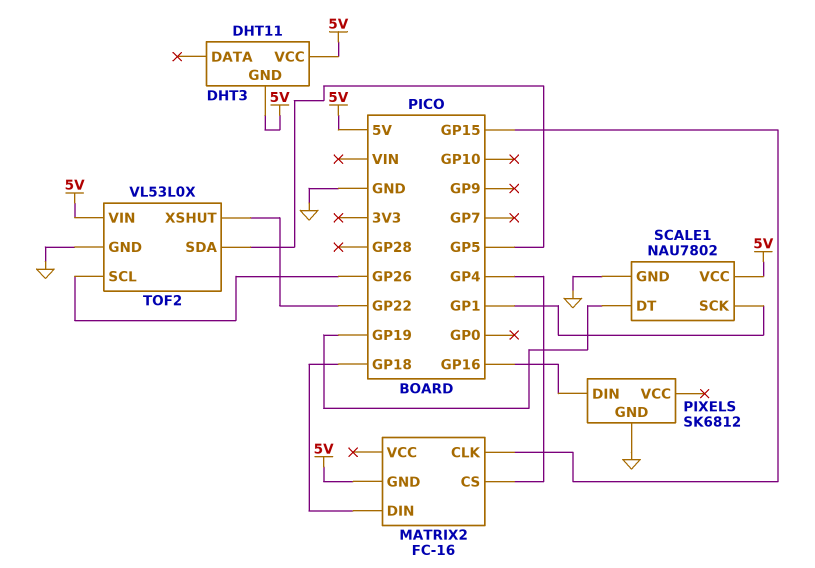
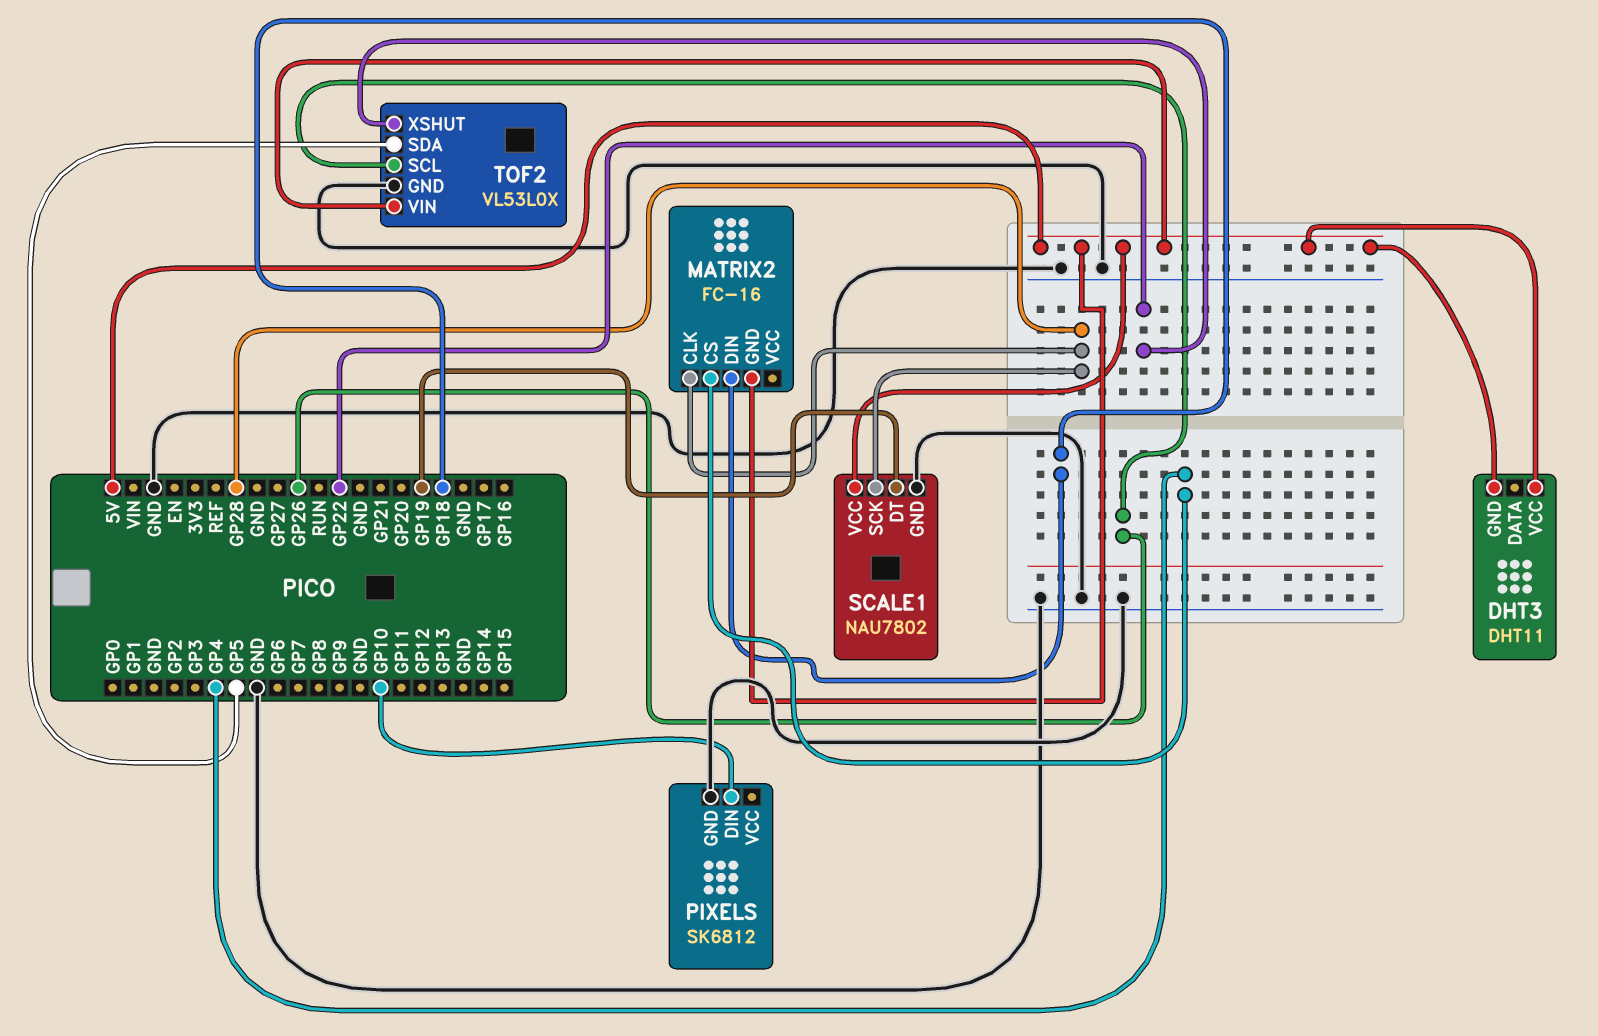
MATRIX2 pin CLK: GP15 -> GP28
PIXELS pin DIN: GP16 -> GP10
SCALE1 pin SCK: GP1 -> GP28

